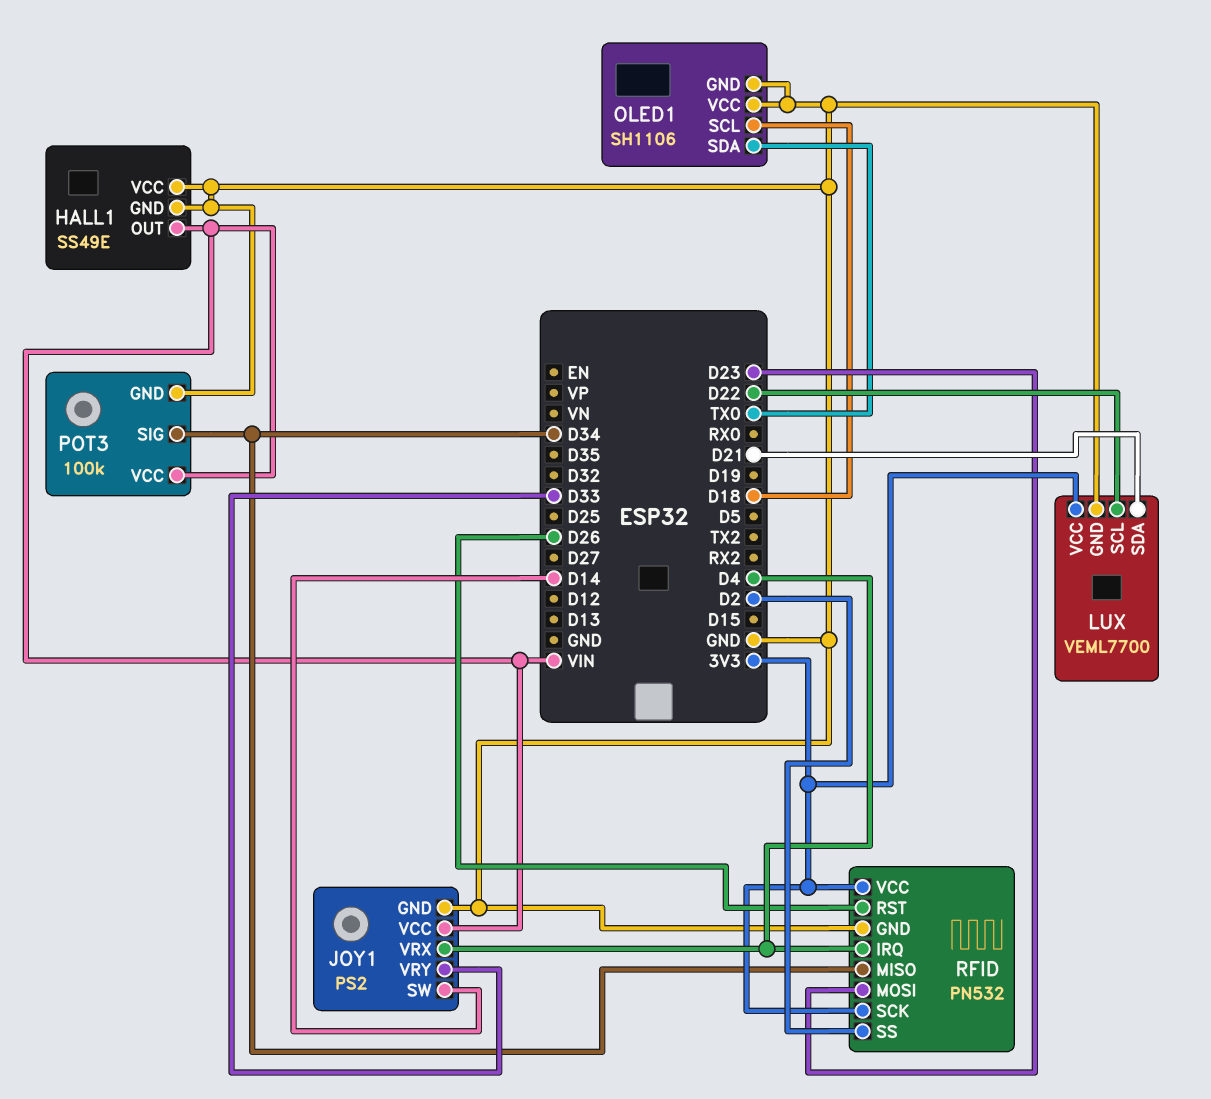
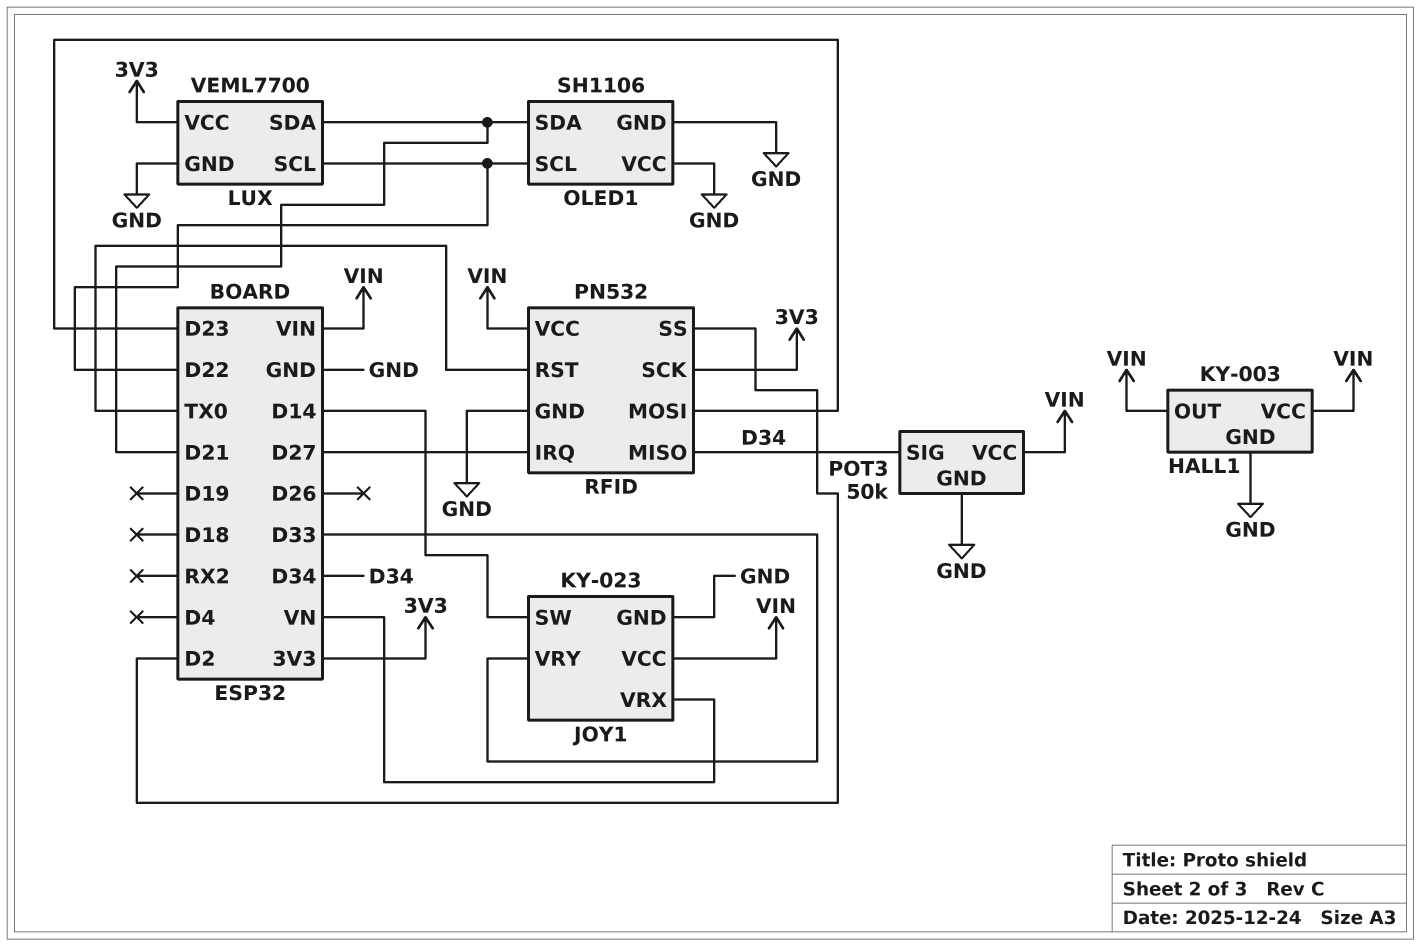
HALL1: SS49E -> KY-003
HALL1 pin VCC: GND -> VIN
JOY1: PS2 -> KY-023
JOY1 pin VRX: D4 -> VN
OLED1 pin SCL: D18 -> D22
OLED1 pin SDA: TX0 -> D21
POT3: 100k -> 50k
RFID pin IRQ: D4 -> D27
RFID pin RST: D26 -> TX0
RFID pin VCC: 3V3 -> VIN

